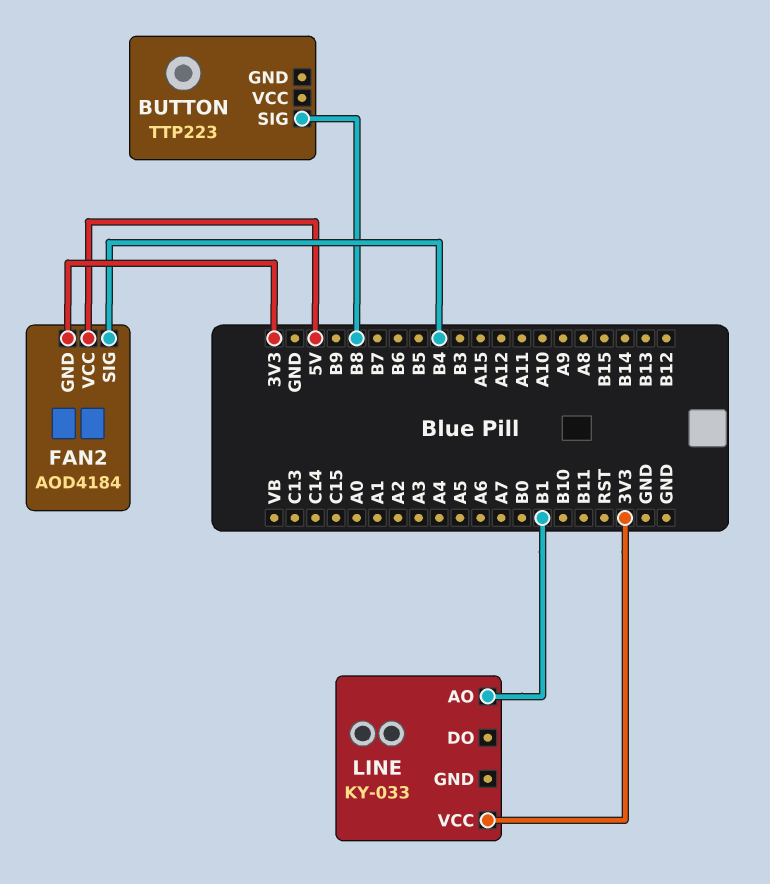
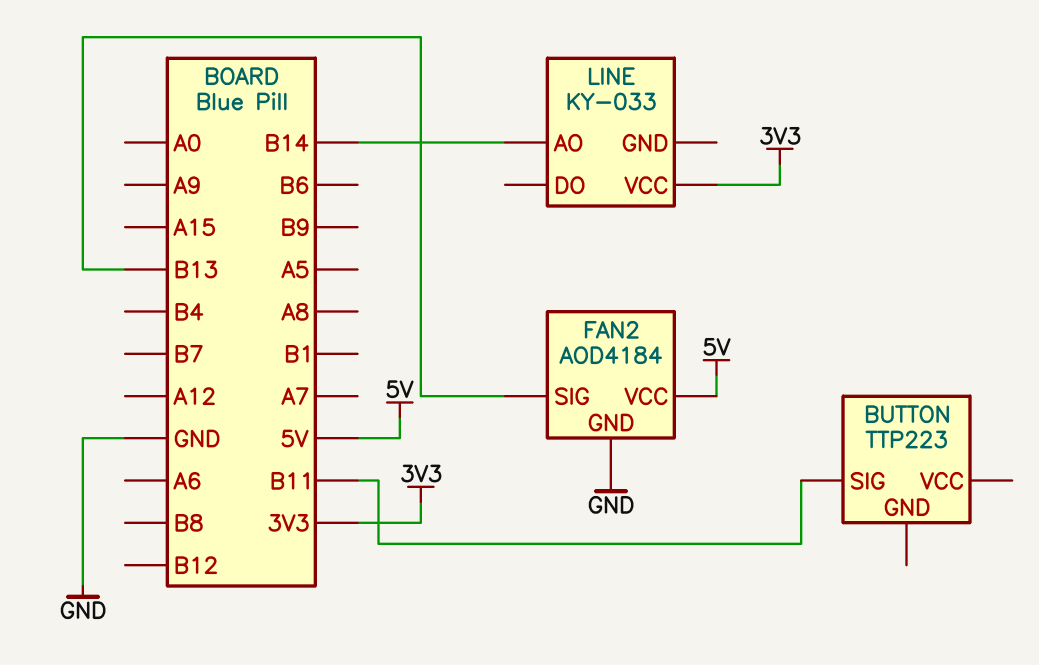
BUTTON pin SIG: B8 -> B11
FAN2 pin GND: 3V3 -> GND
FAN2 pin SIG: B4 -> B13
LINE pin AO: B1 -> B14

